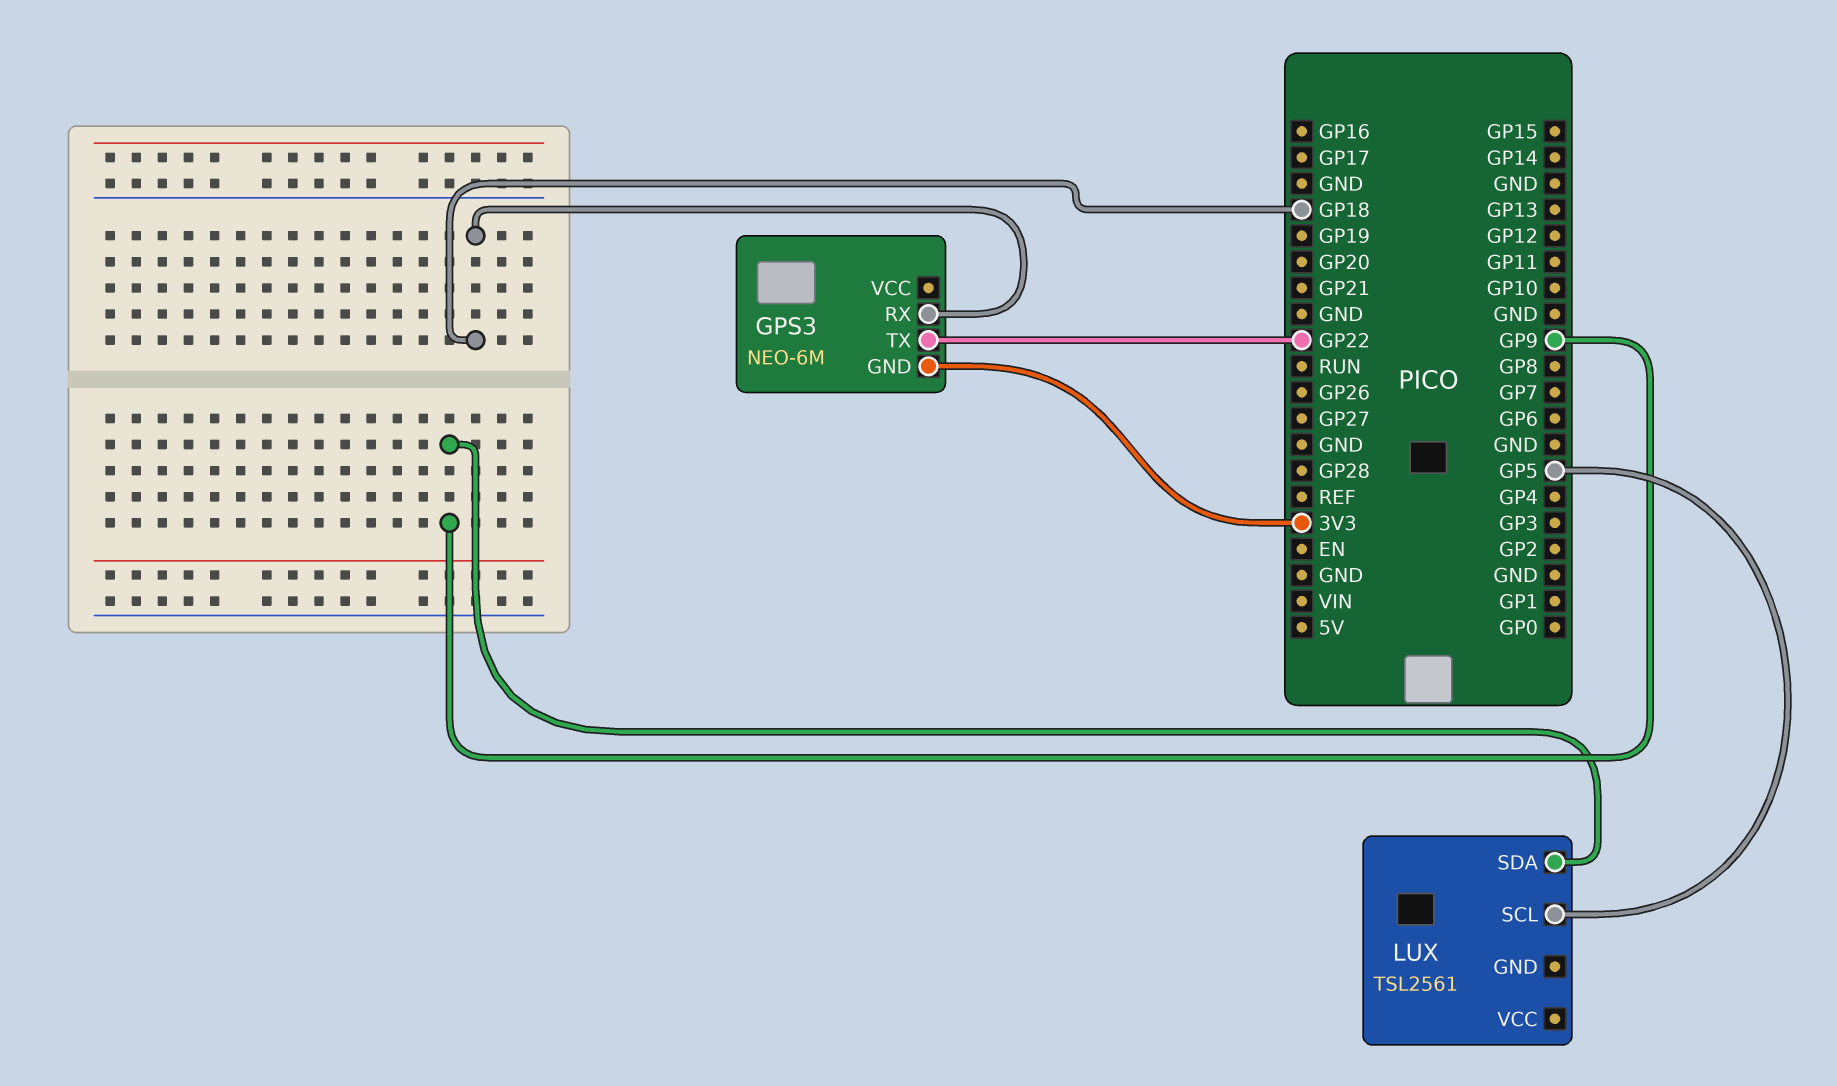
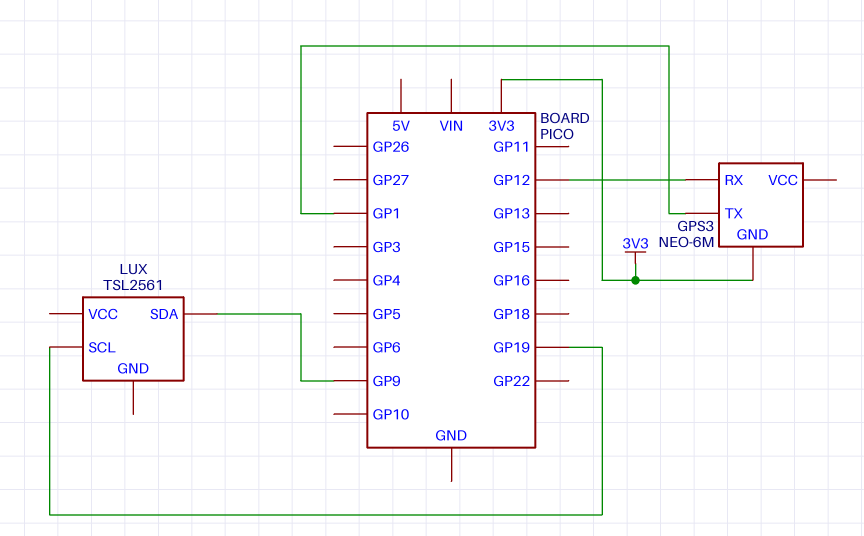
GPS3 pin RX: GP18 -> GP12
GPS3 pin TX: GP22 -> GP1
LUX pin SCL: GP5 -> GP19

